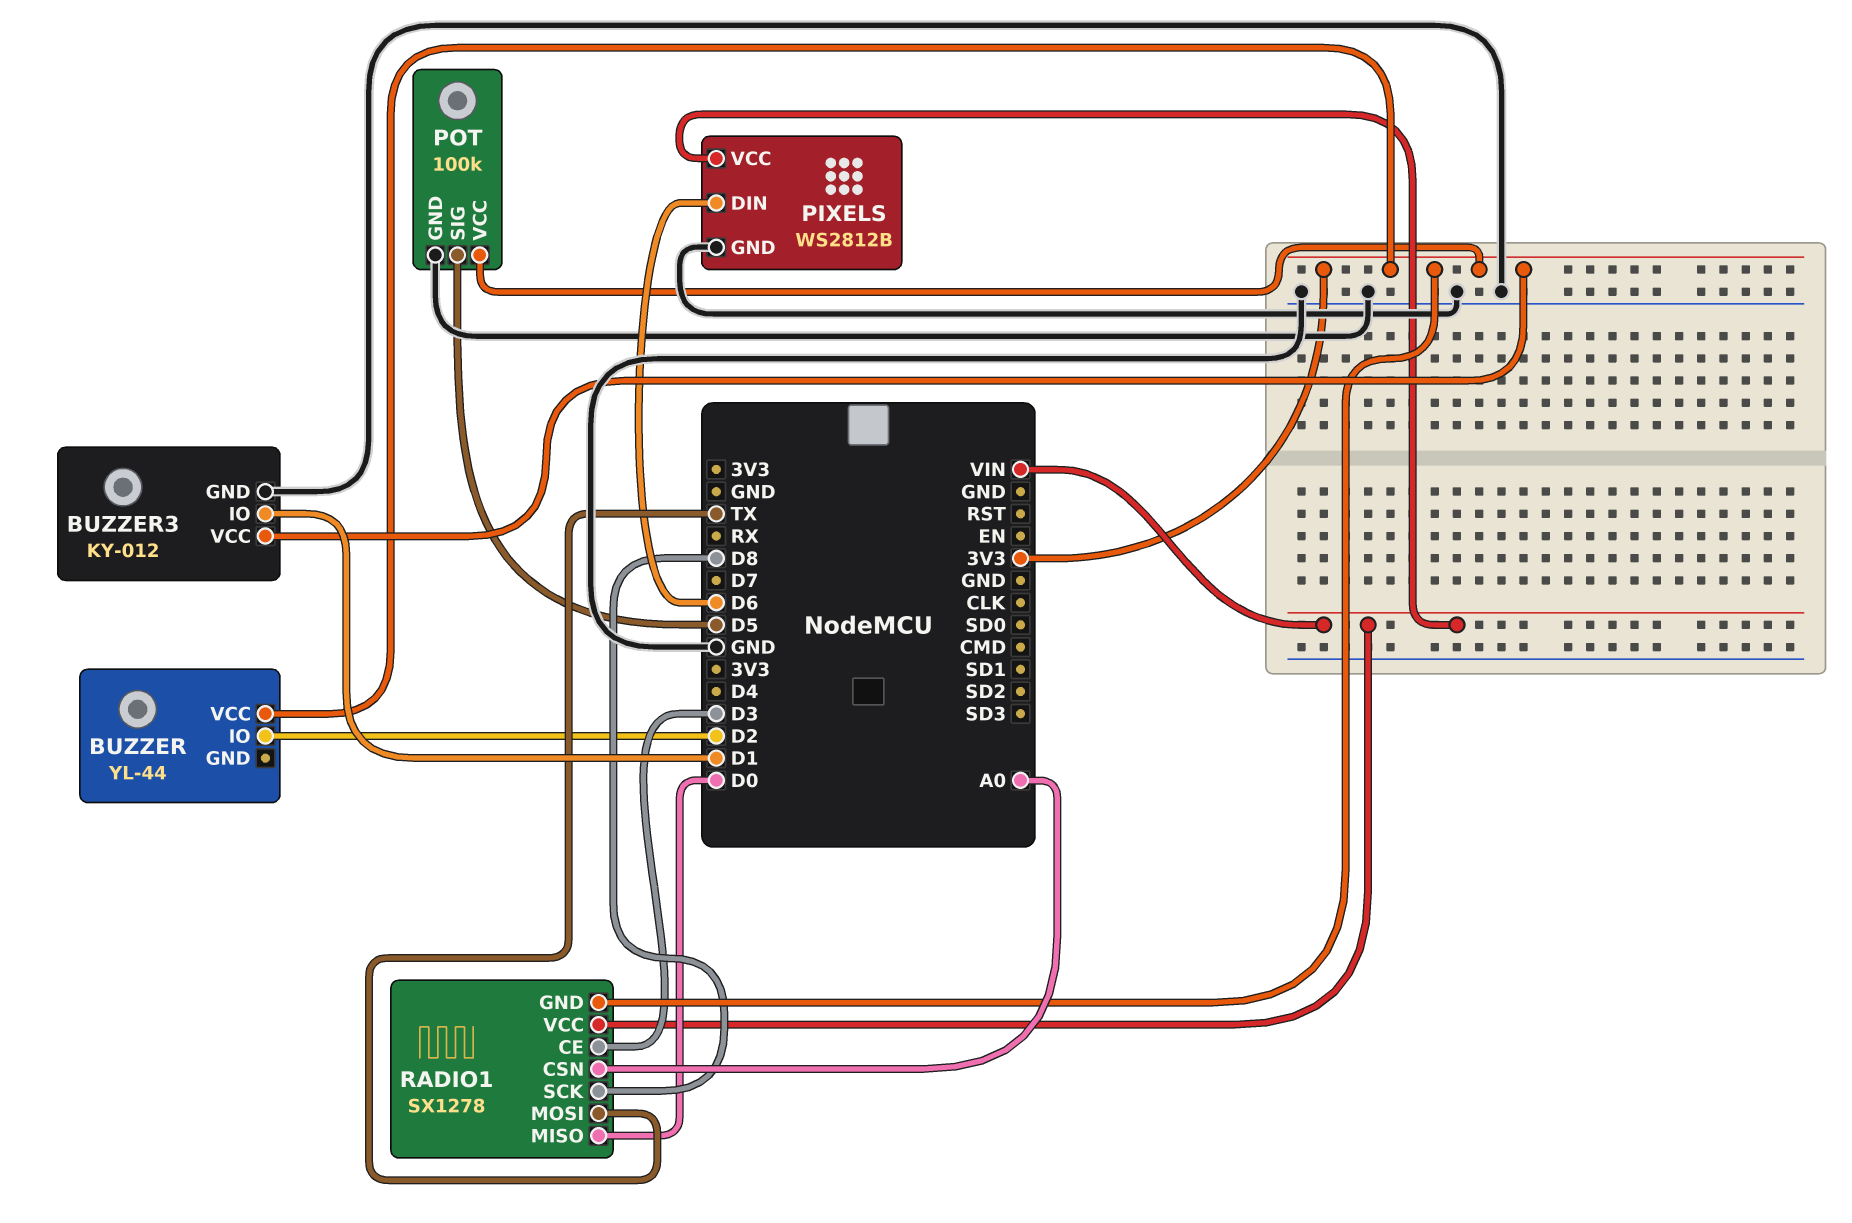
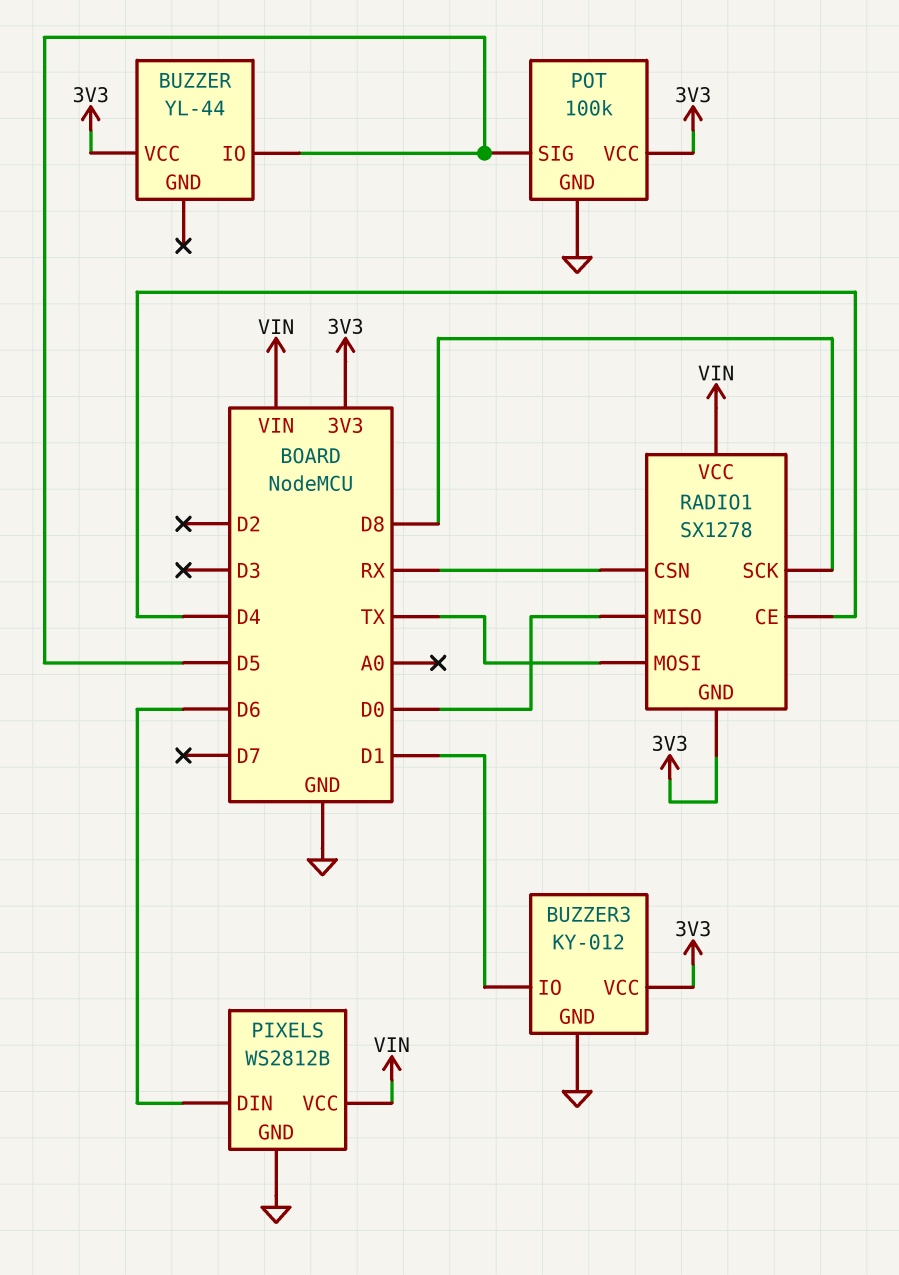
BUZZER pin IO: D2 -> D5
RADIO1 pin CE: D3 -> D4
RADIO1 pin CSN: A0 -> RX

